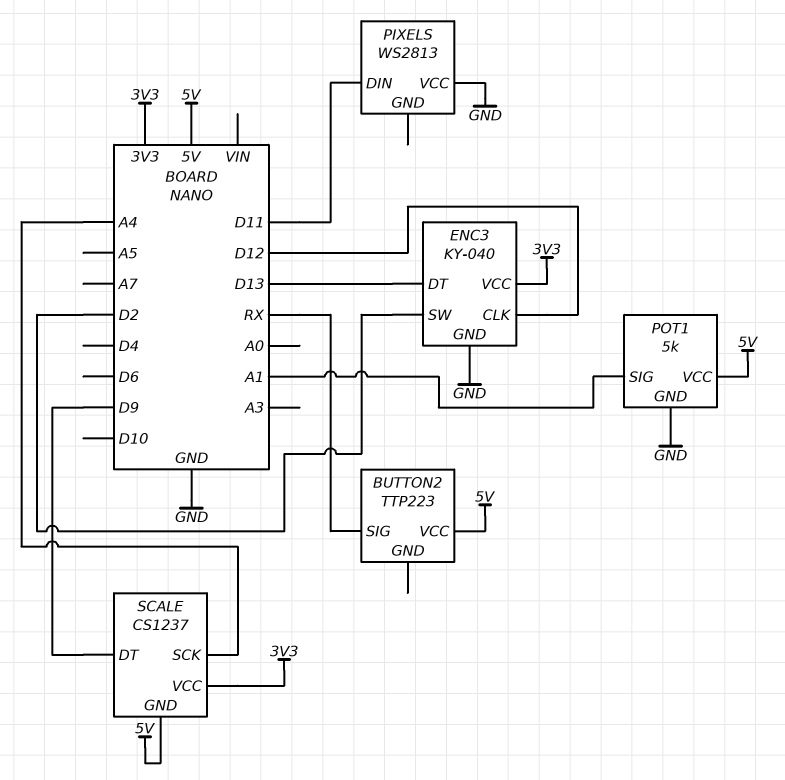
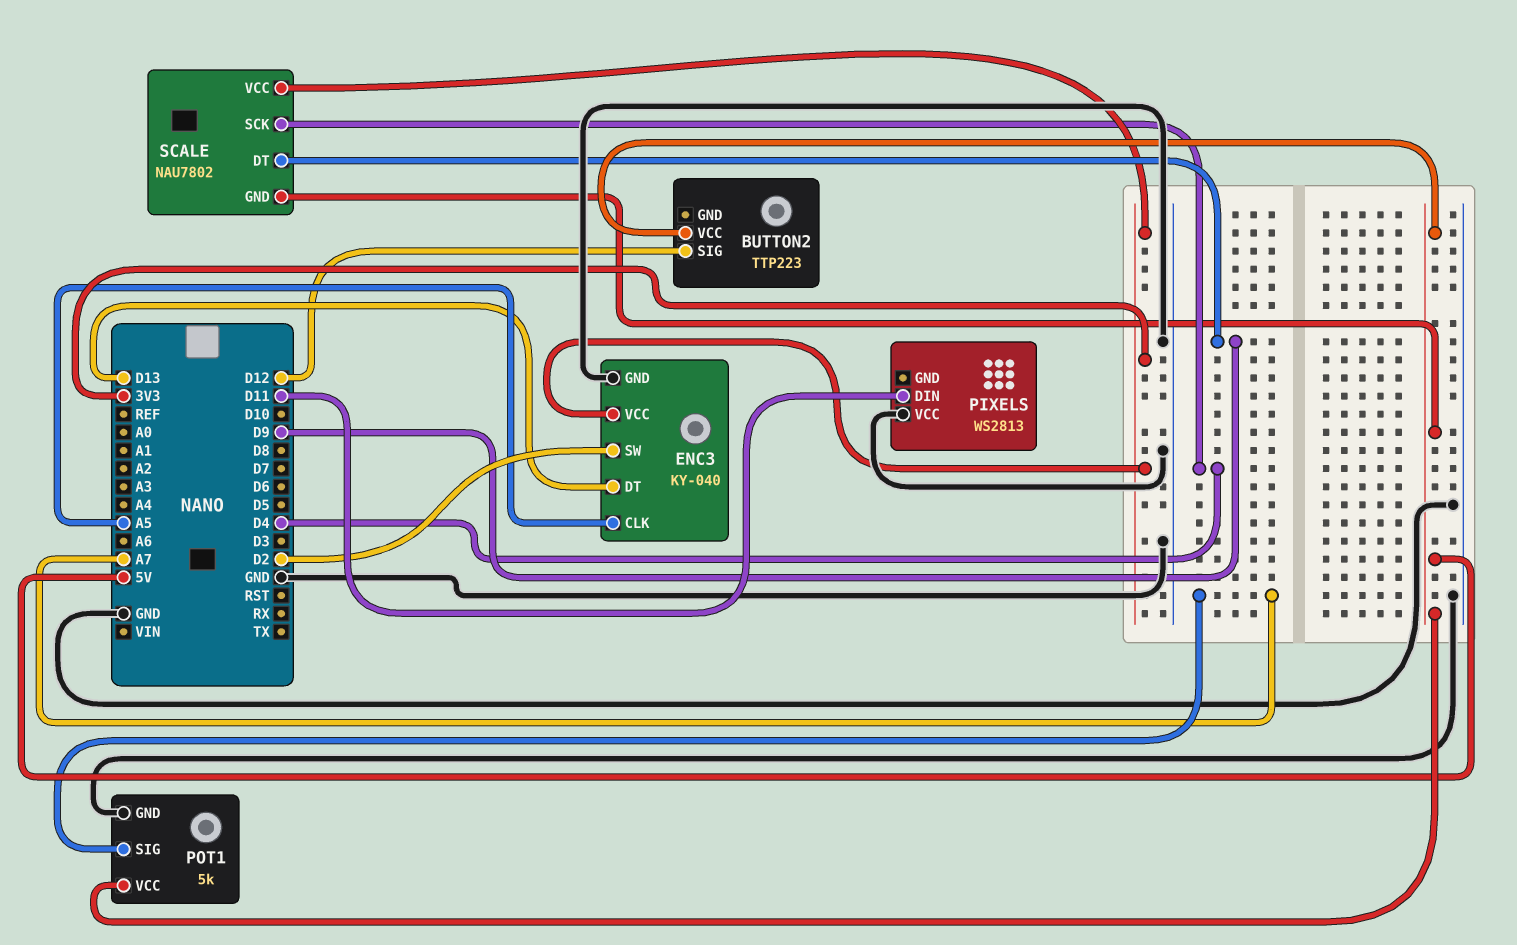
BUTTON2 pin SIG: RX -> D12
ENC3 pin CLK: D12 -> A5
POT1 pin SIG: A1 -> A7
SCALE: CS1237 -> NAU7802
SCALE pin SCK: A4 -> D4

